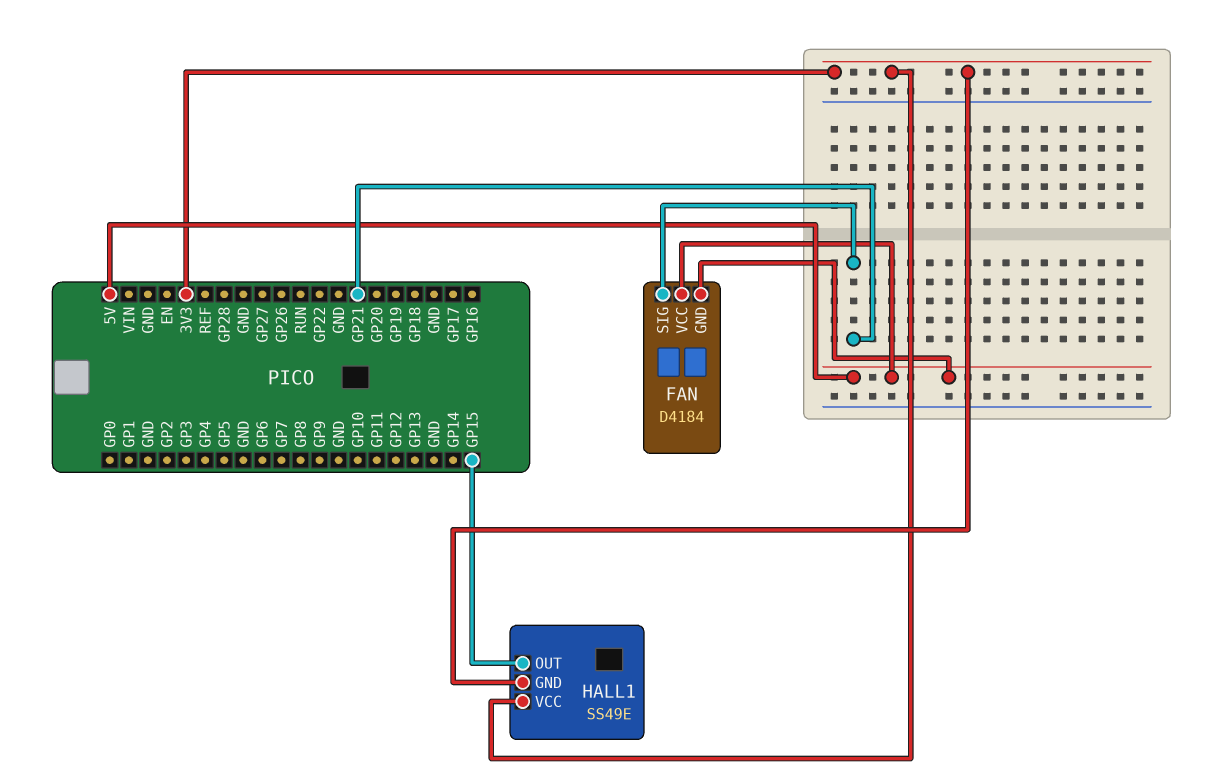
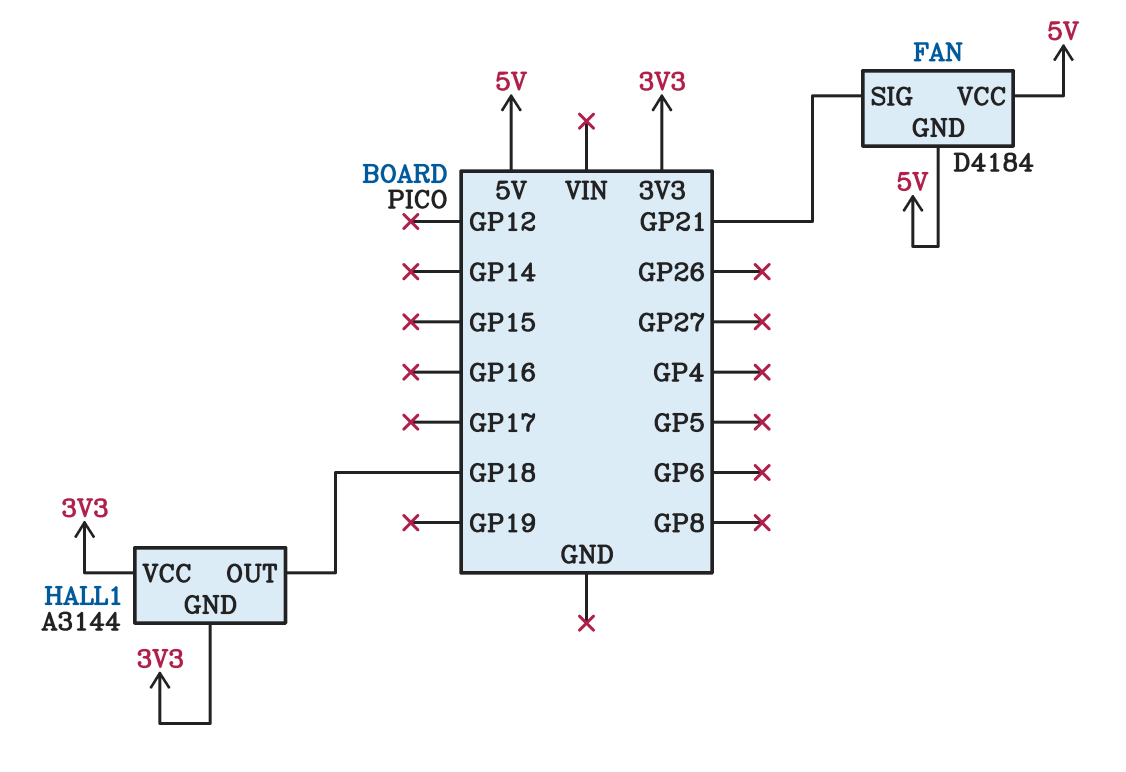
HALL1: SS49E -> A3144
HALL1 pin OUT: GP15 -> GP18

